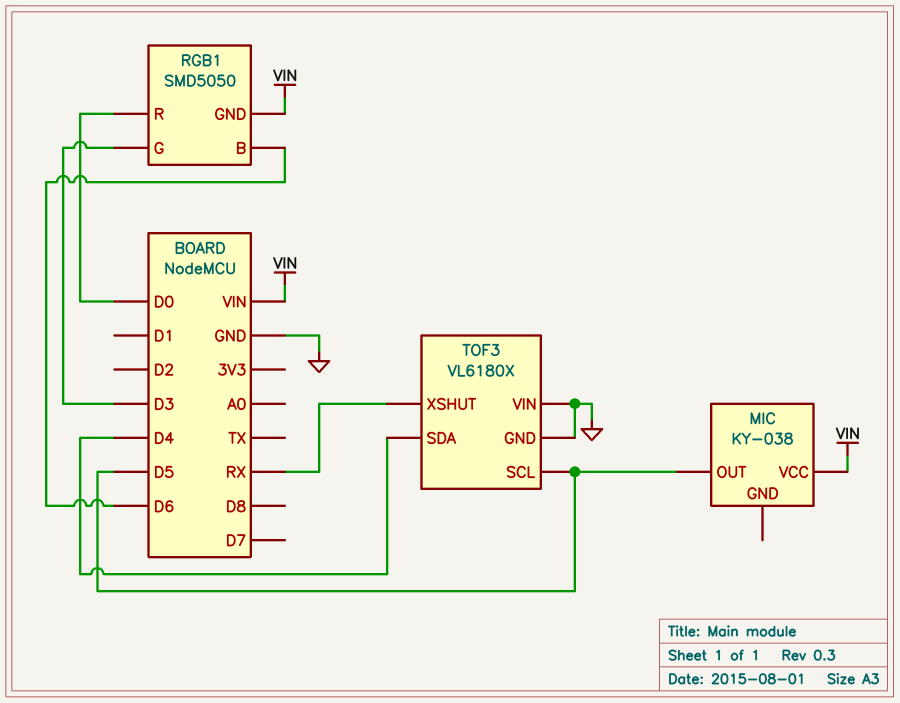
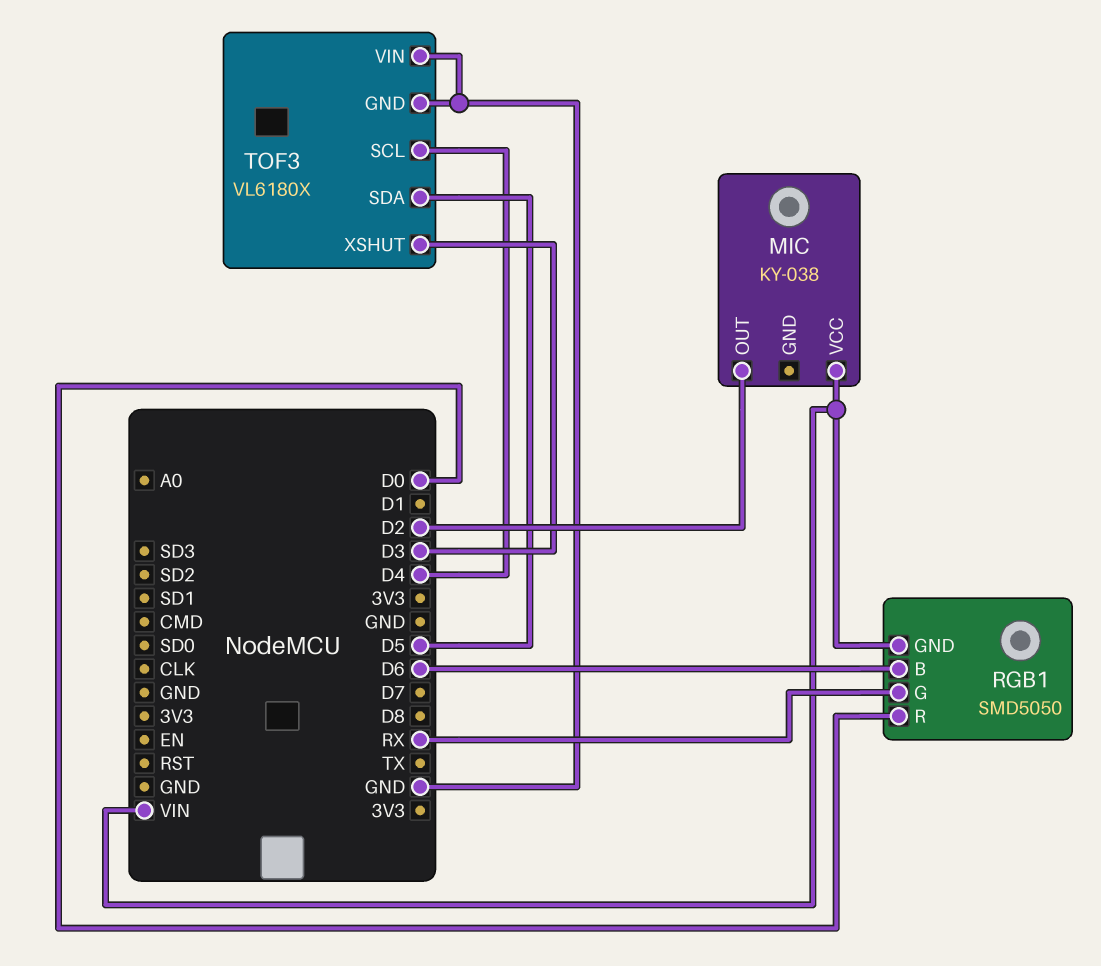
MIC pin OUT: D5 -> D2
RGB1 pin G: D3 -> RX
TOF3 pin SCL: D5 -> D4
TOF3 pin SDA: D4 -> D5
TOF3 pin XSHUT: RX -> D3

